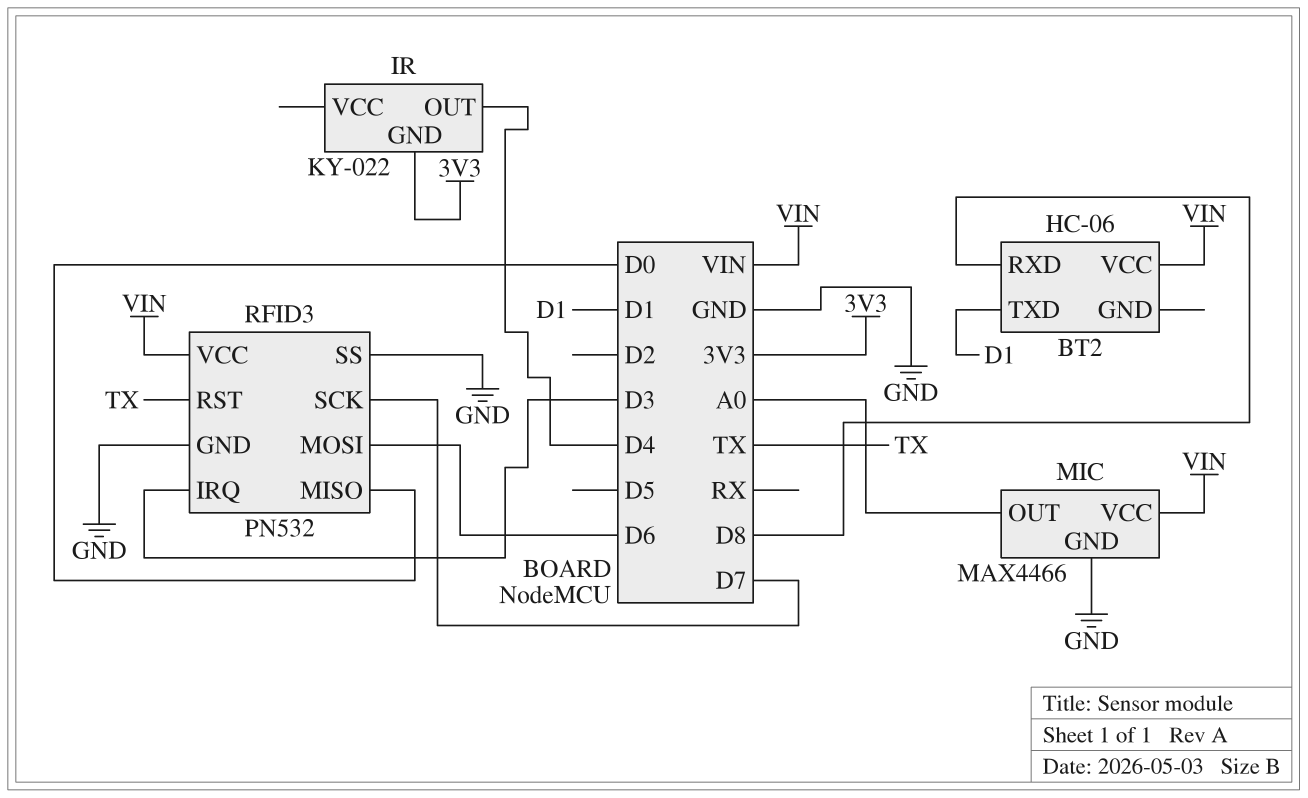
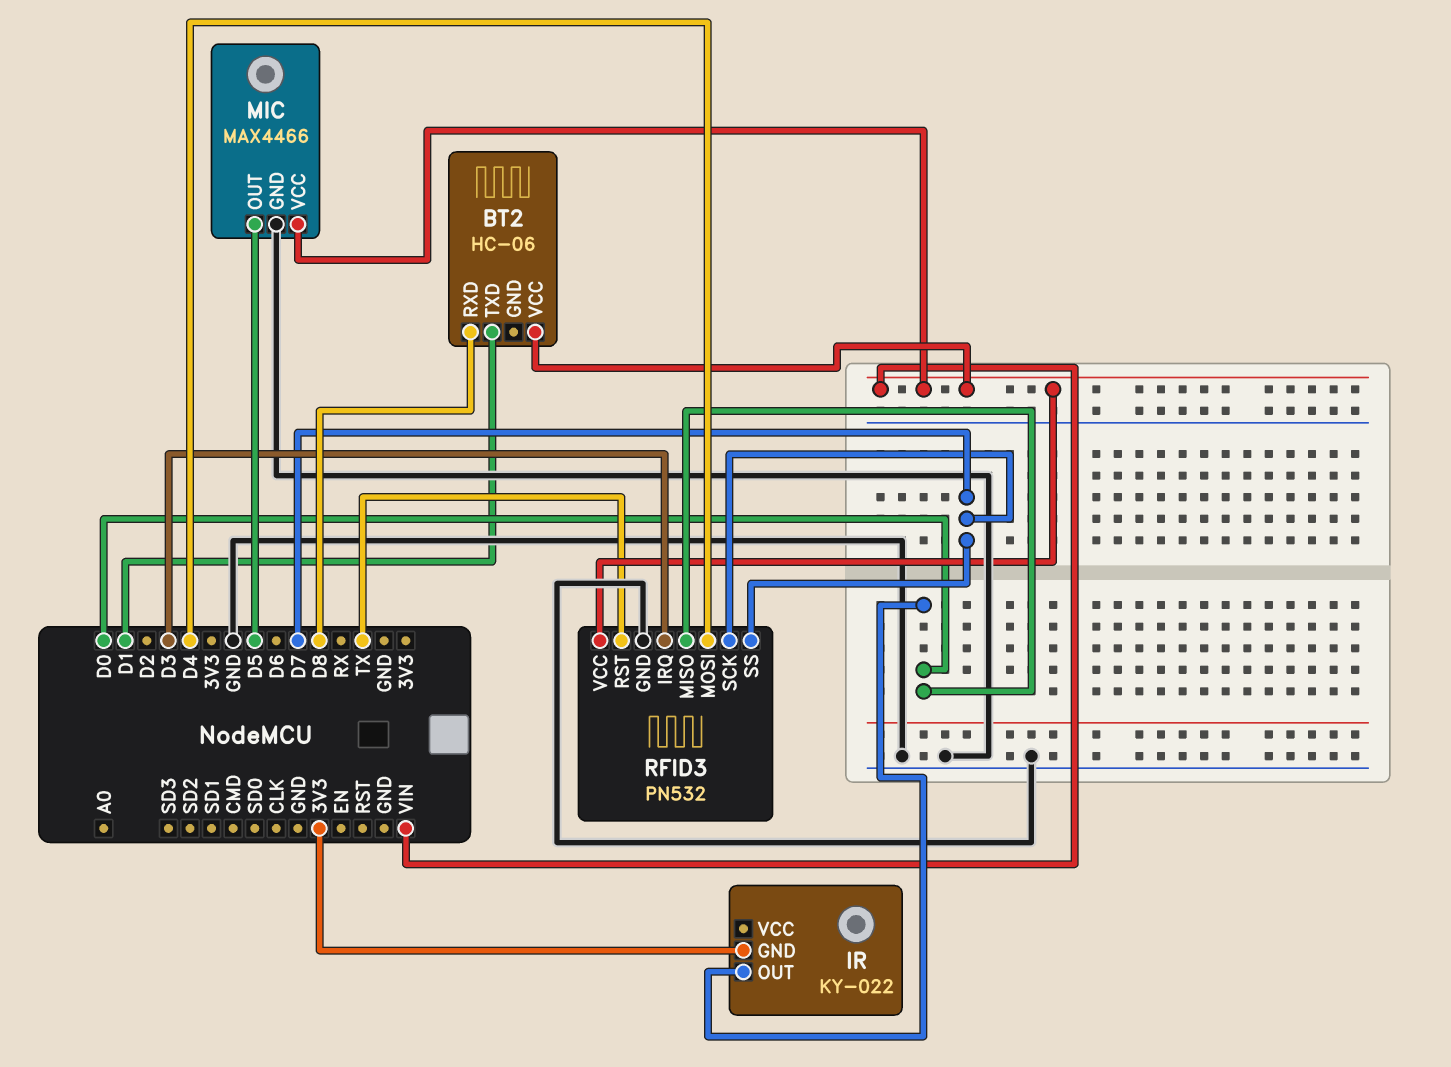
IR pin OUT: D4 -> D0
MIC pin OUT: A0 -> D5
RFID3 pin MOSI: D6 -> D4
RFID3 pin SS: GND -> D7

